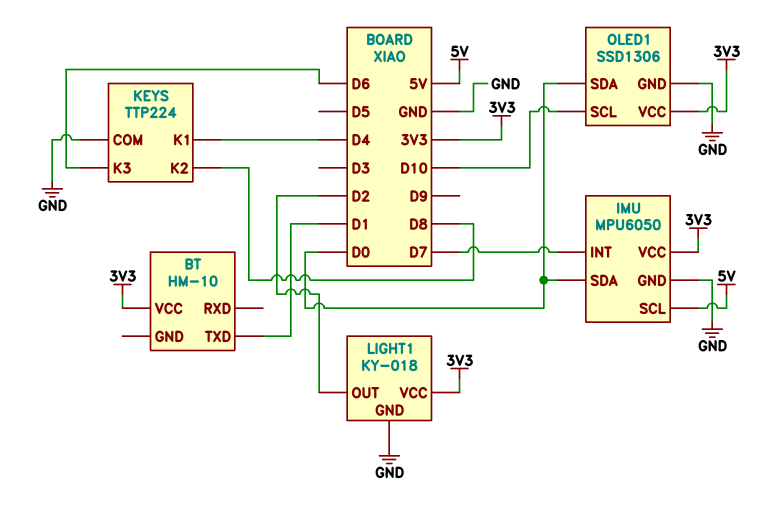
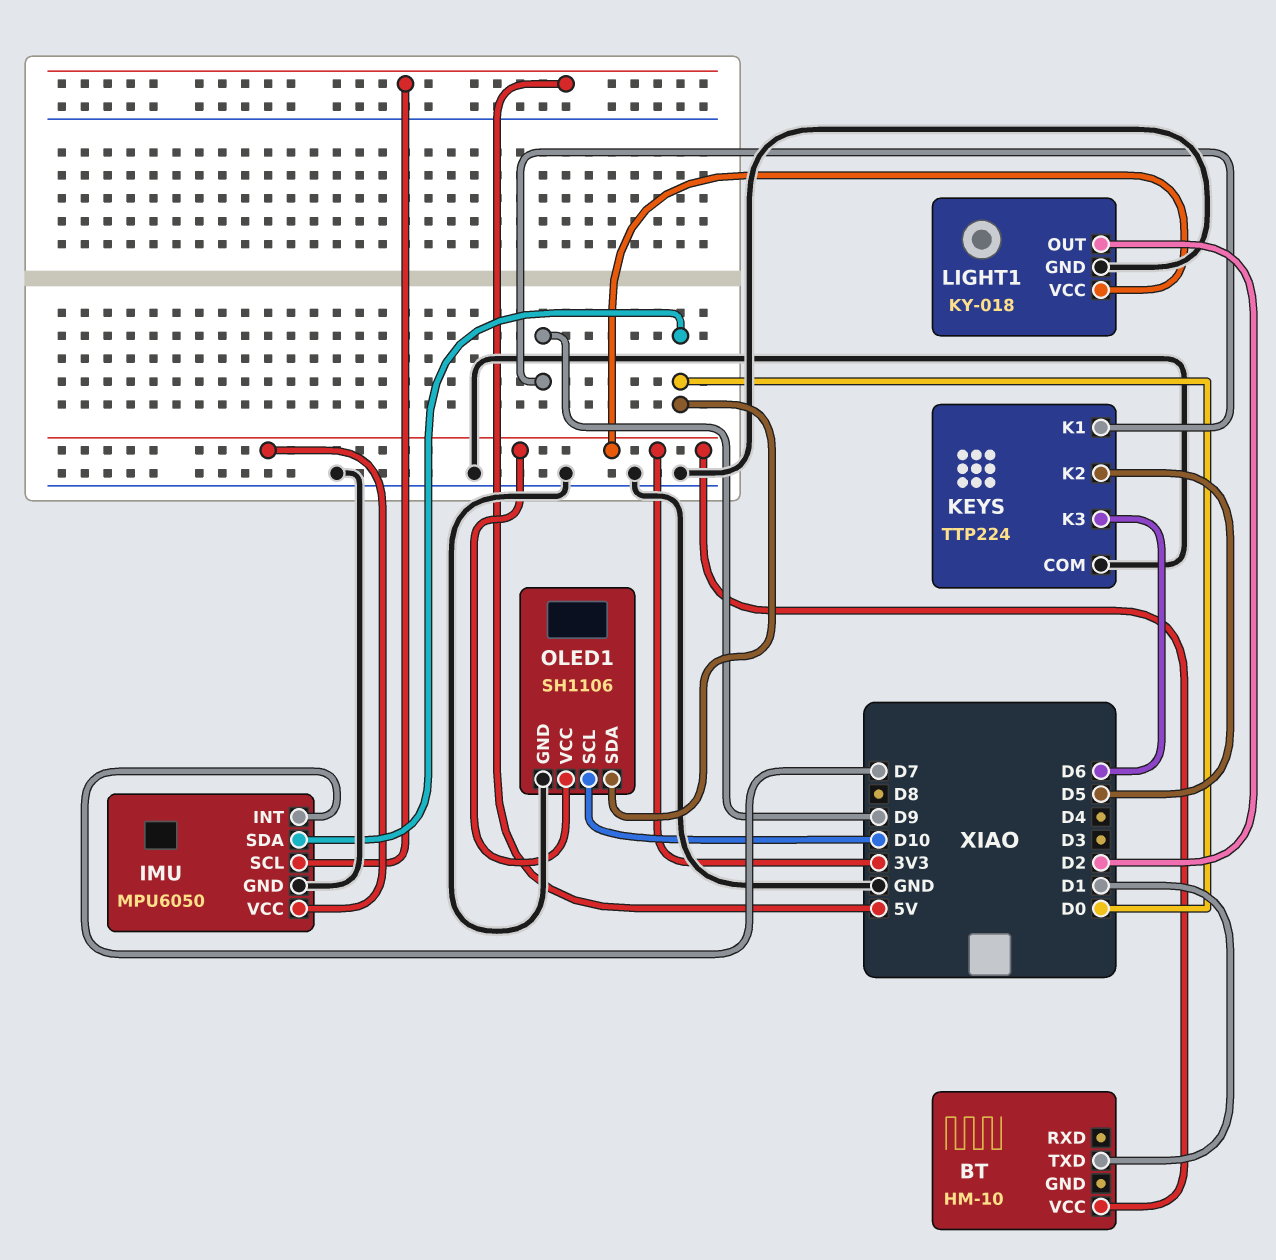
KEYS pin K1: D4 -> D9
KEYS pin K2: D8 -> D5
OLED1: SSD1306 -> SH1106

